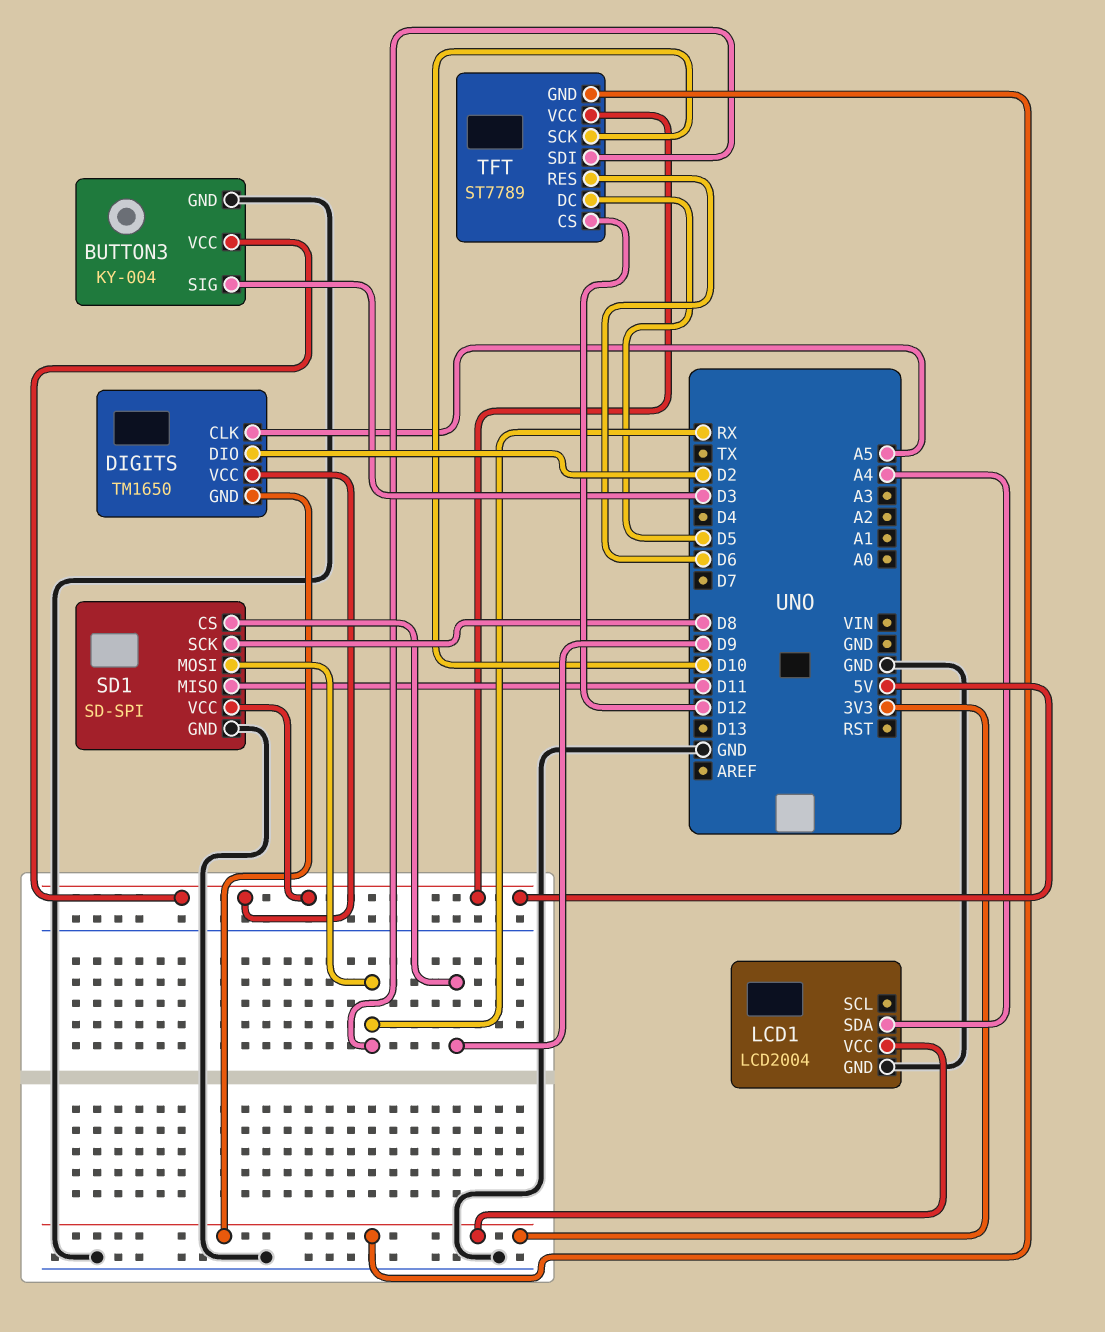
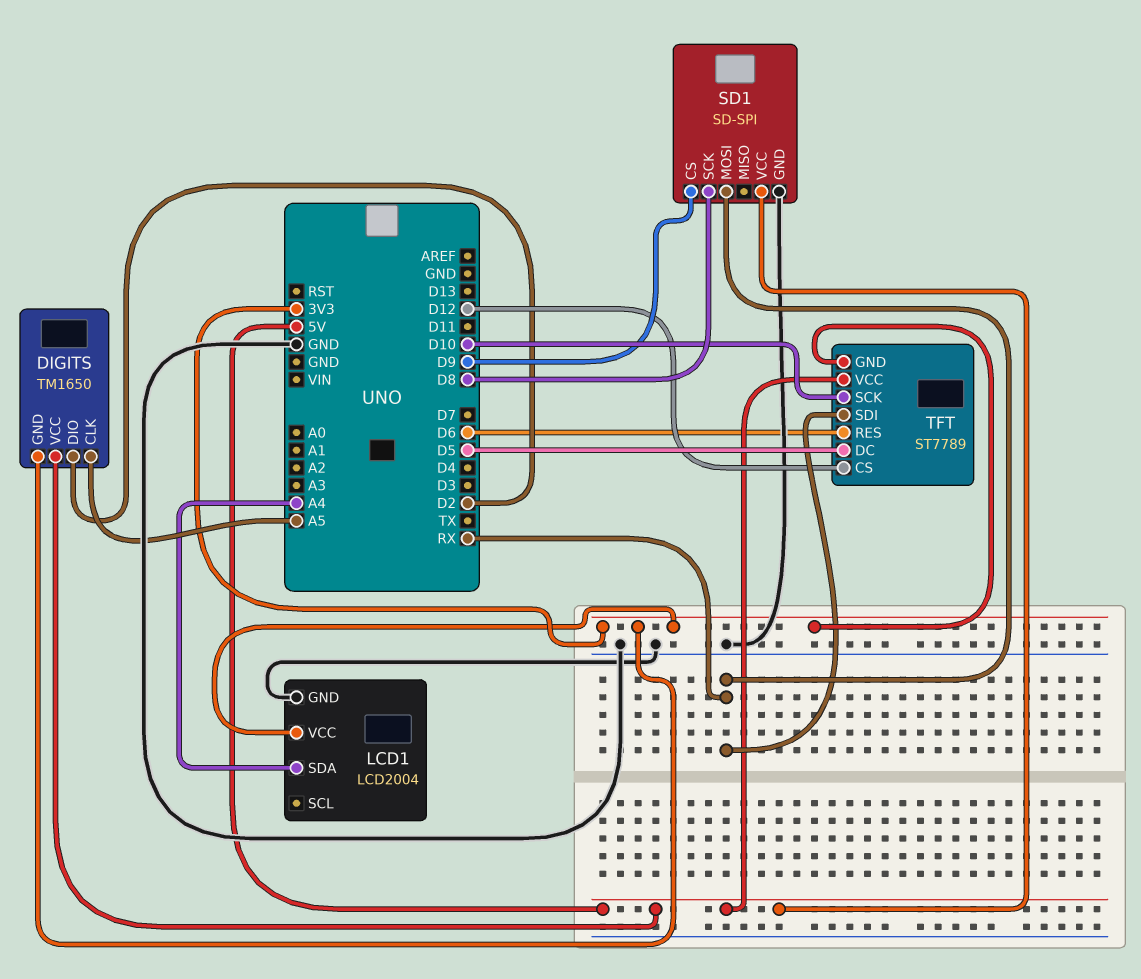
BUTTON3: KY-004 -> none
BUTTON3 pin GND: GND -> none
BUTTON3 pin SIG: D3 -> none
BUTTON3 pin VCC: 5V -> none
SD1 pin MISO: D11 -> none

